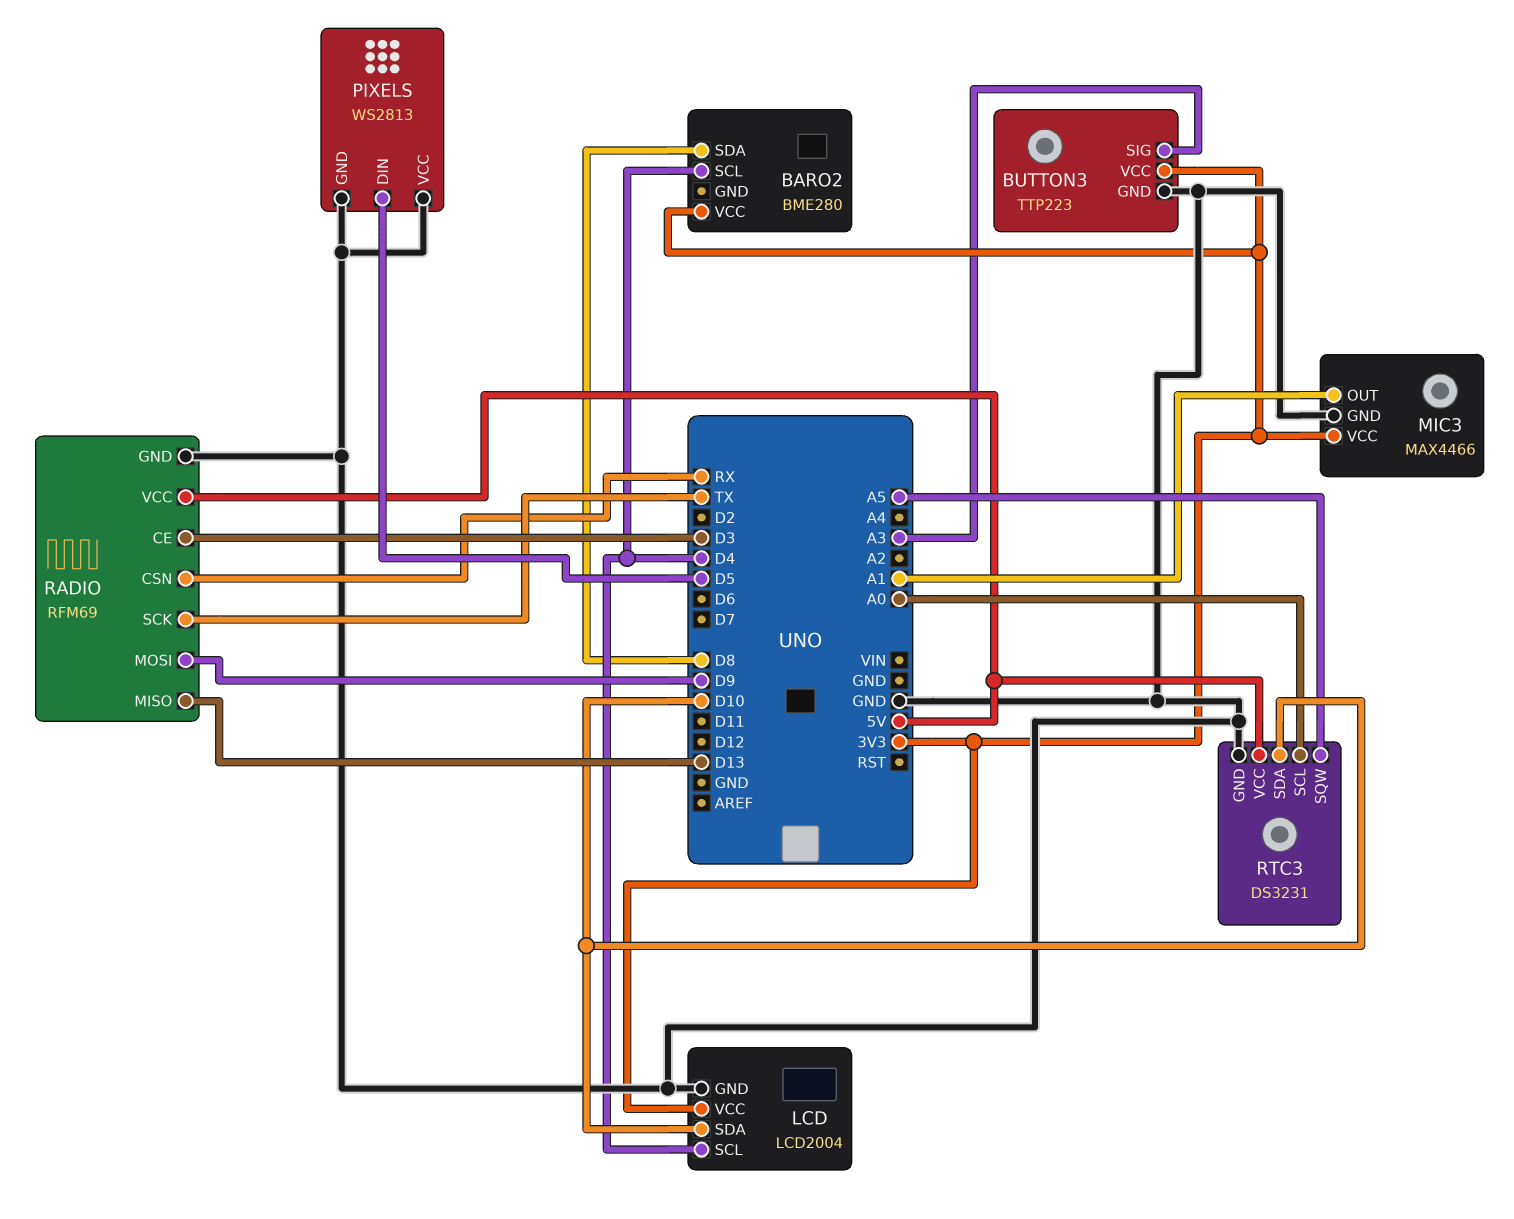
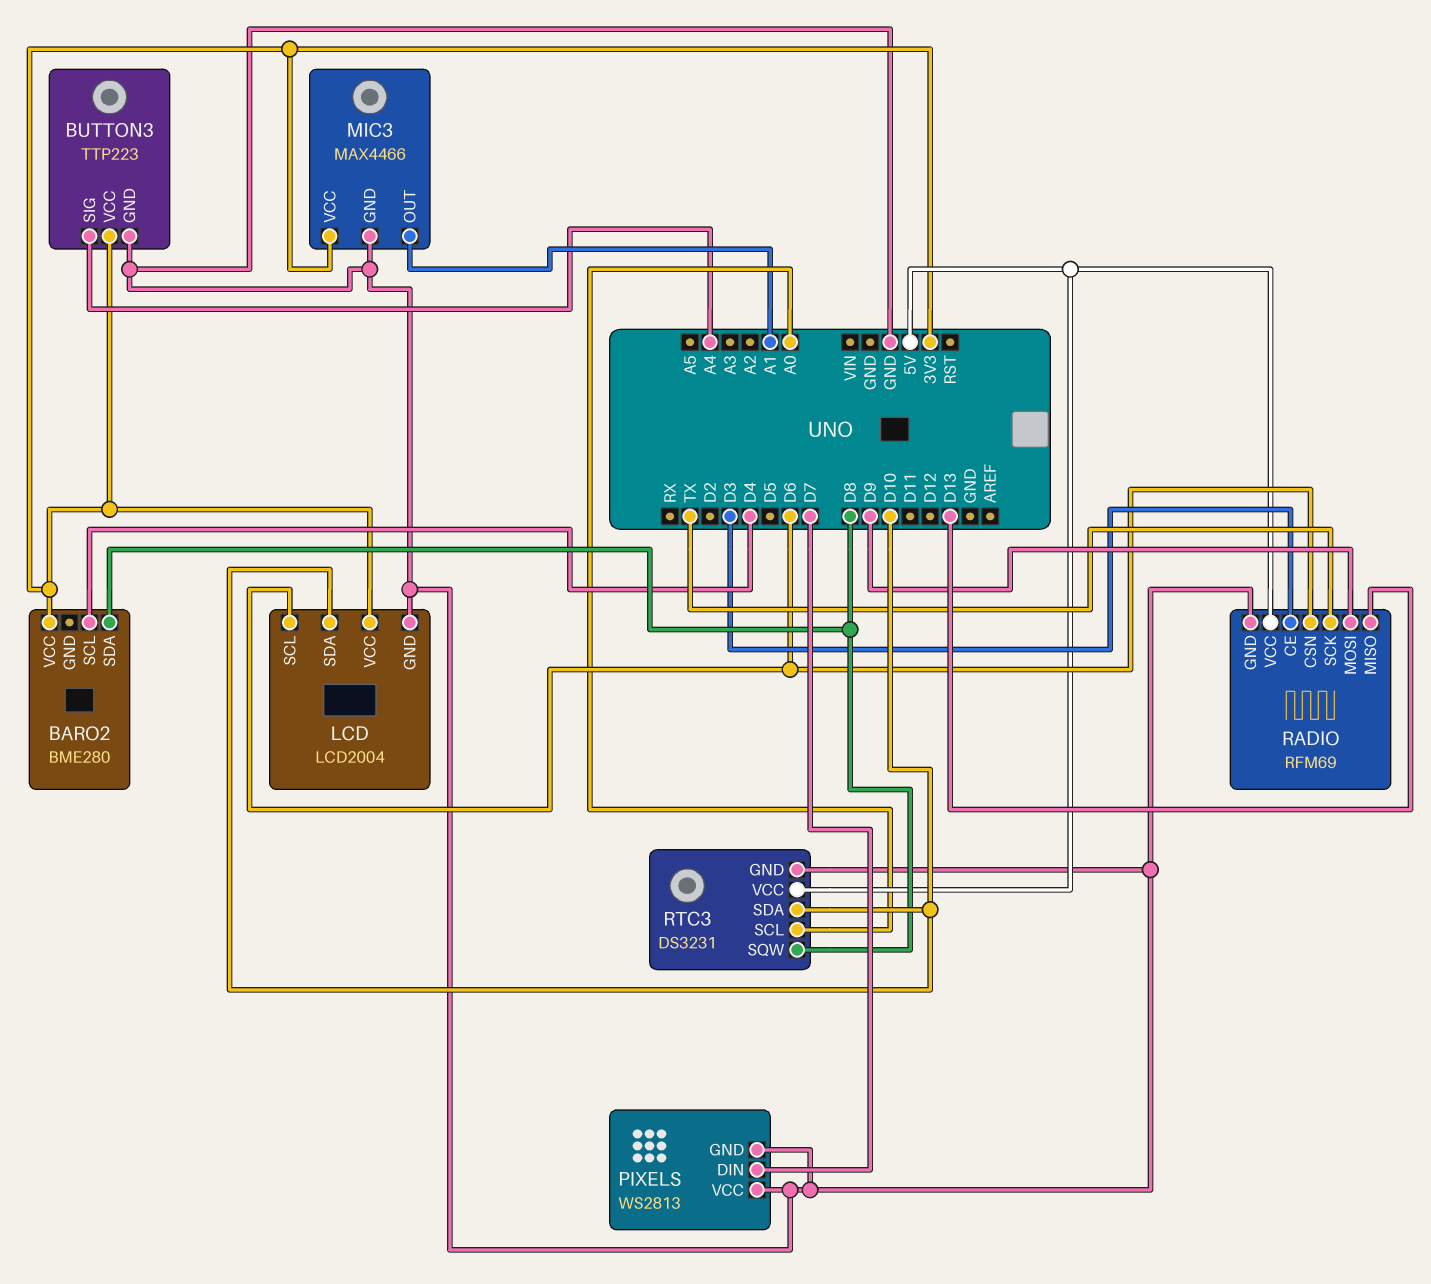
BUTTON3 pin SIG: A3 -> A4
LCD pin SCL: D4 -> D6
PIXELS pin DIN: D5 -> D7
RADIO pin CSN: RX -> D6
RTC3 pin SQW: A5 -> D8

